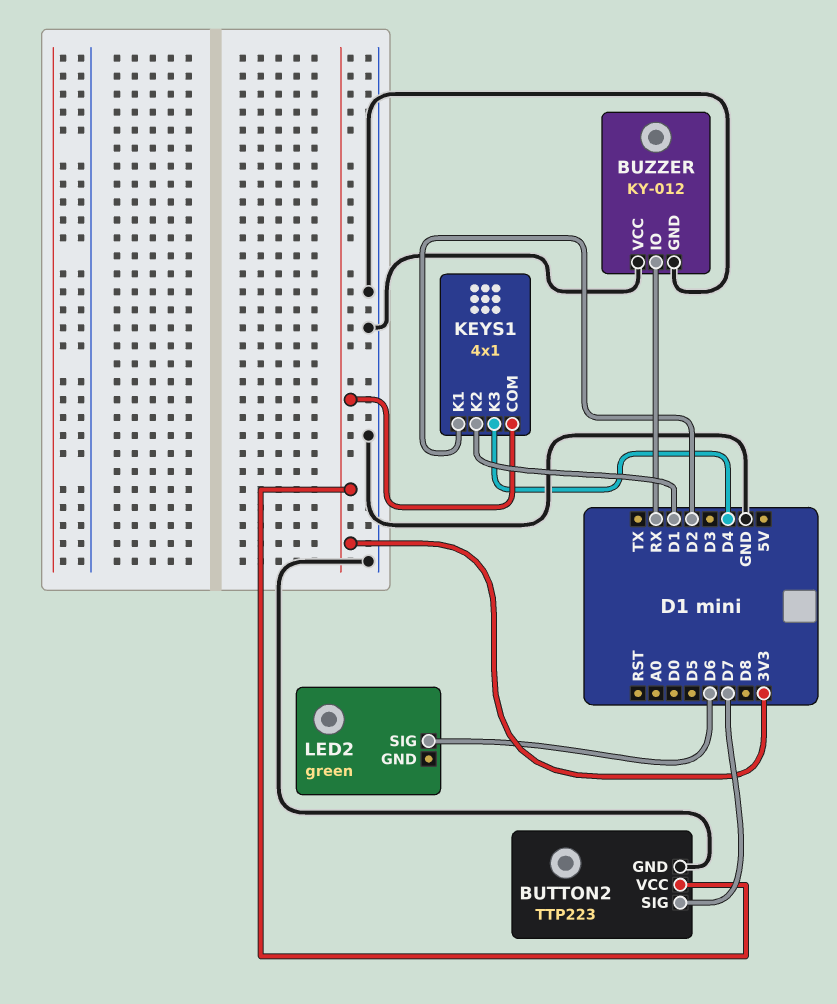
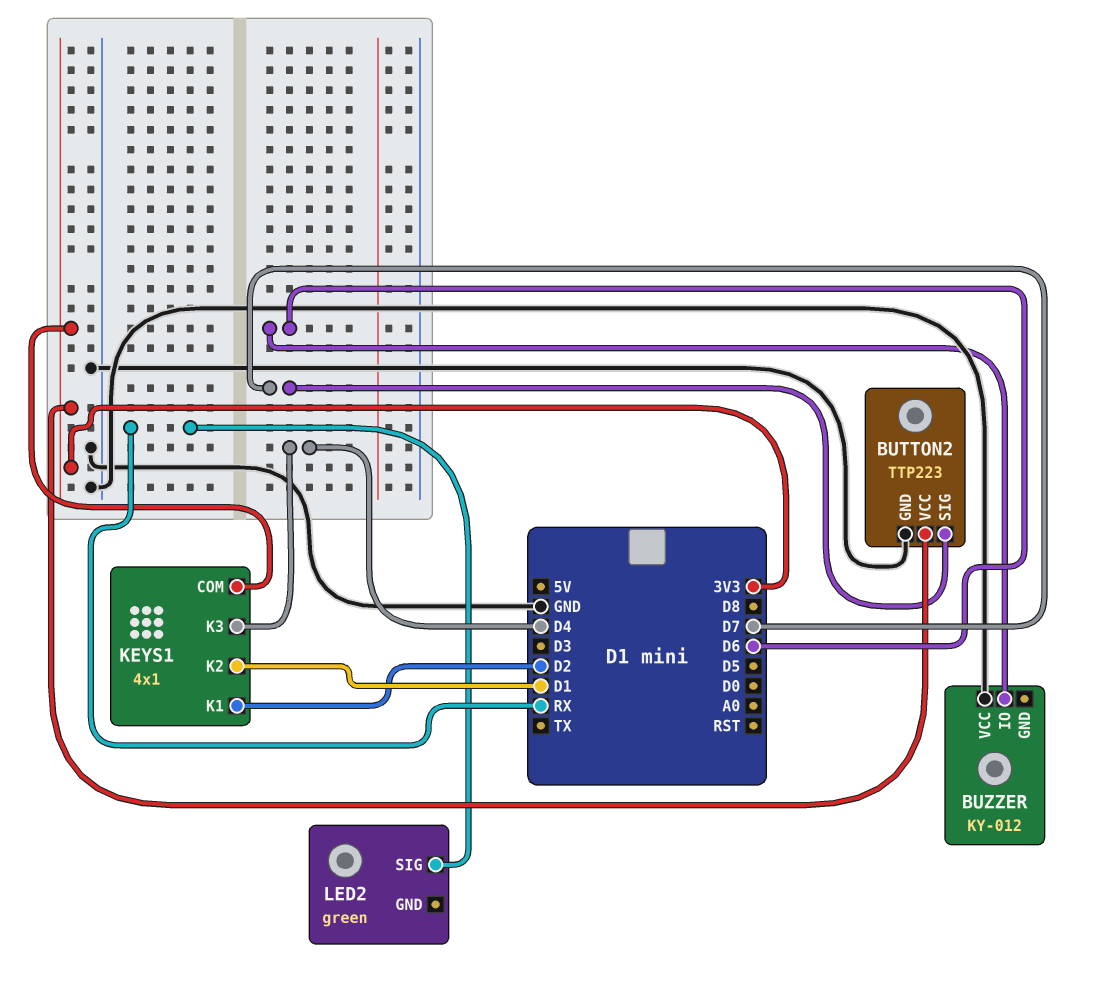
BUZZER pin GND: GND -> none
BUZZER pin IO: RX -> D6
LED2 pin SIG: D6 -> RX

